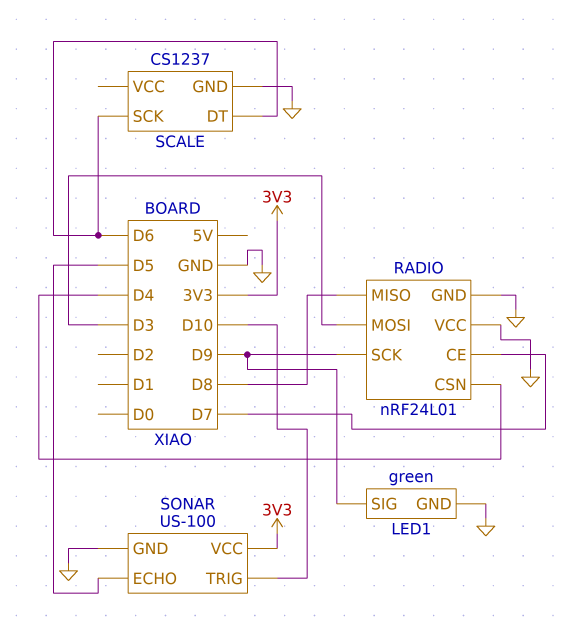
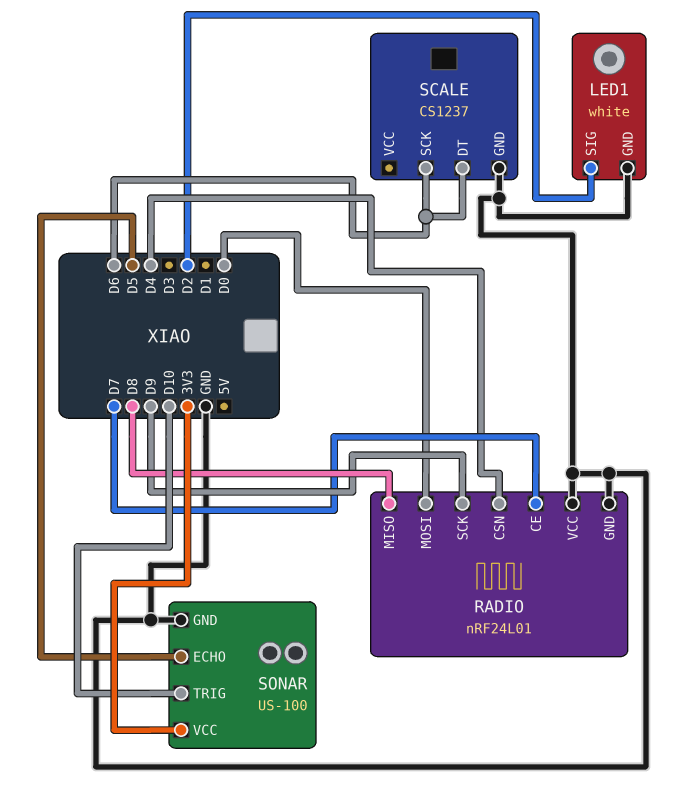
LED1: green -> white
LED1 pin SIG: D9 -> D2
RADIO pin MOSI: D3 -> D0

